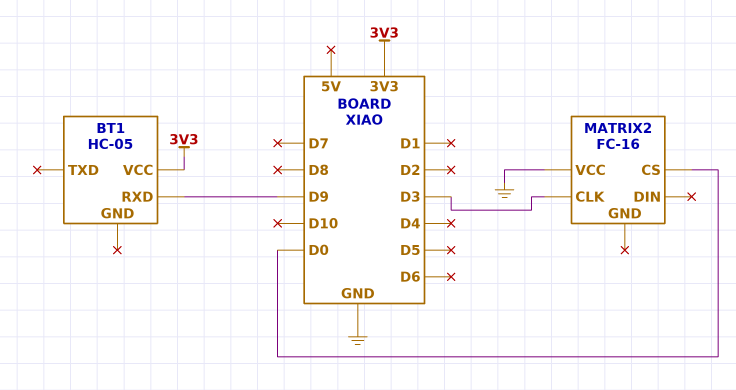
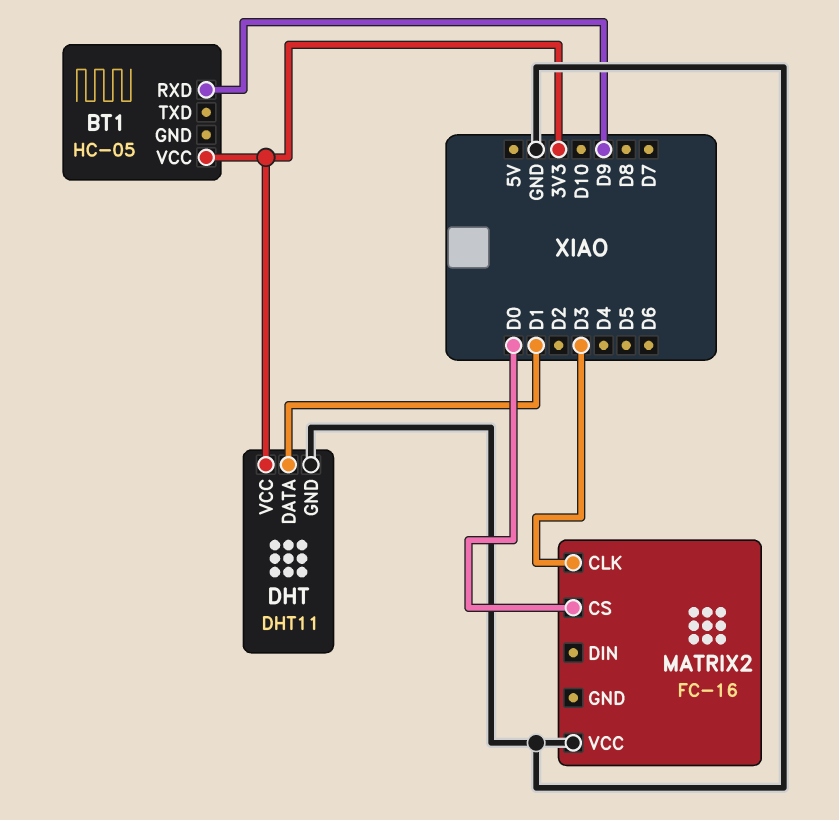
DHT: none -> DHT11
DHT pin DATA: none -> D1
DHT pin GND: none -> GND
DHT pin VCC: none -> 3V3

